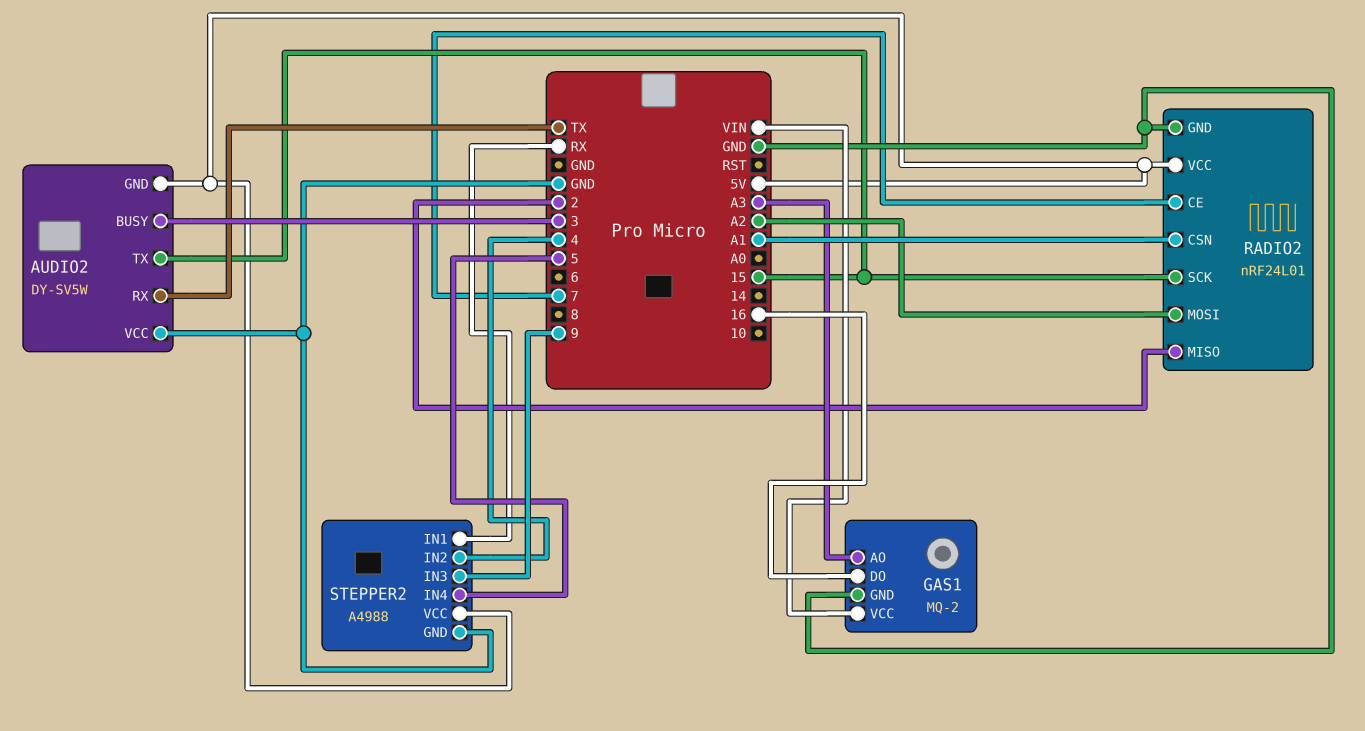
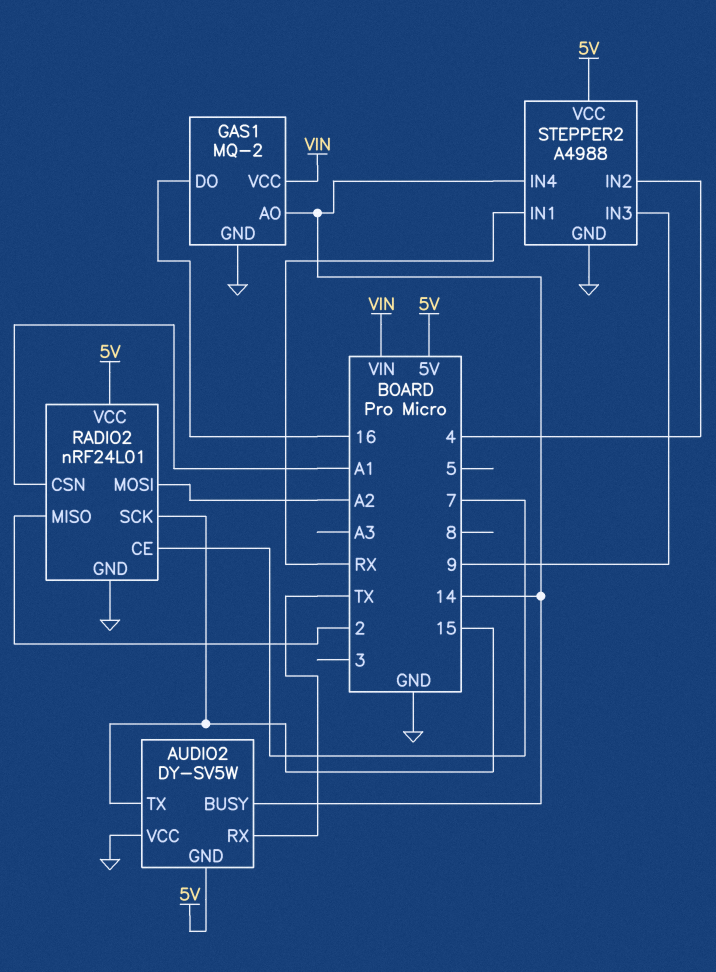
AUDIO2 pin BUSY: 3 -> 14
GAS1 pin AO: A3 -> 14
STEPPER2 pin IN4: 5 -> 14

